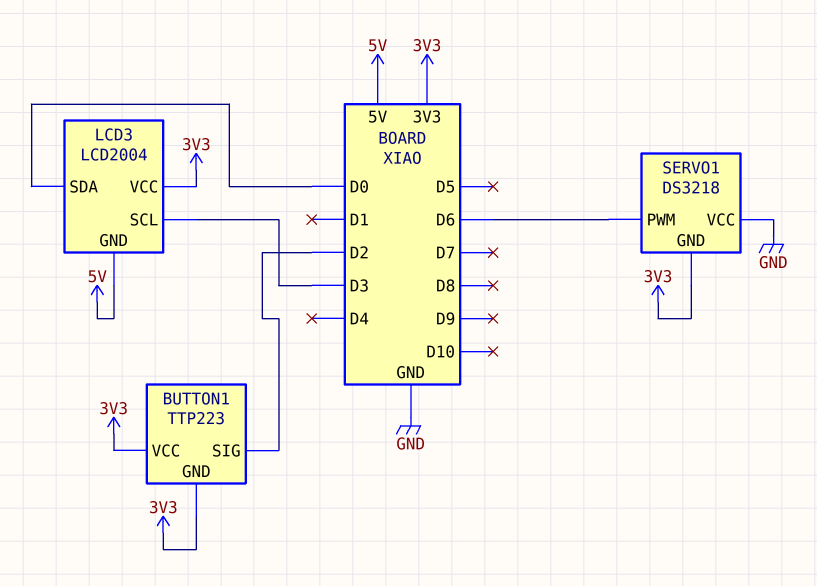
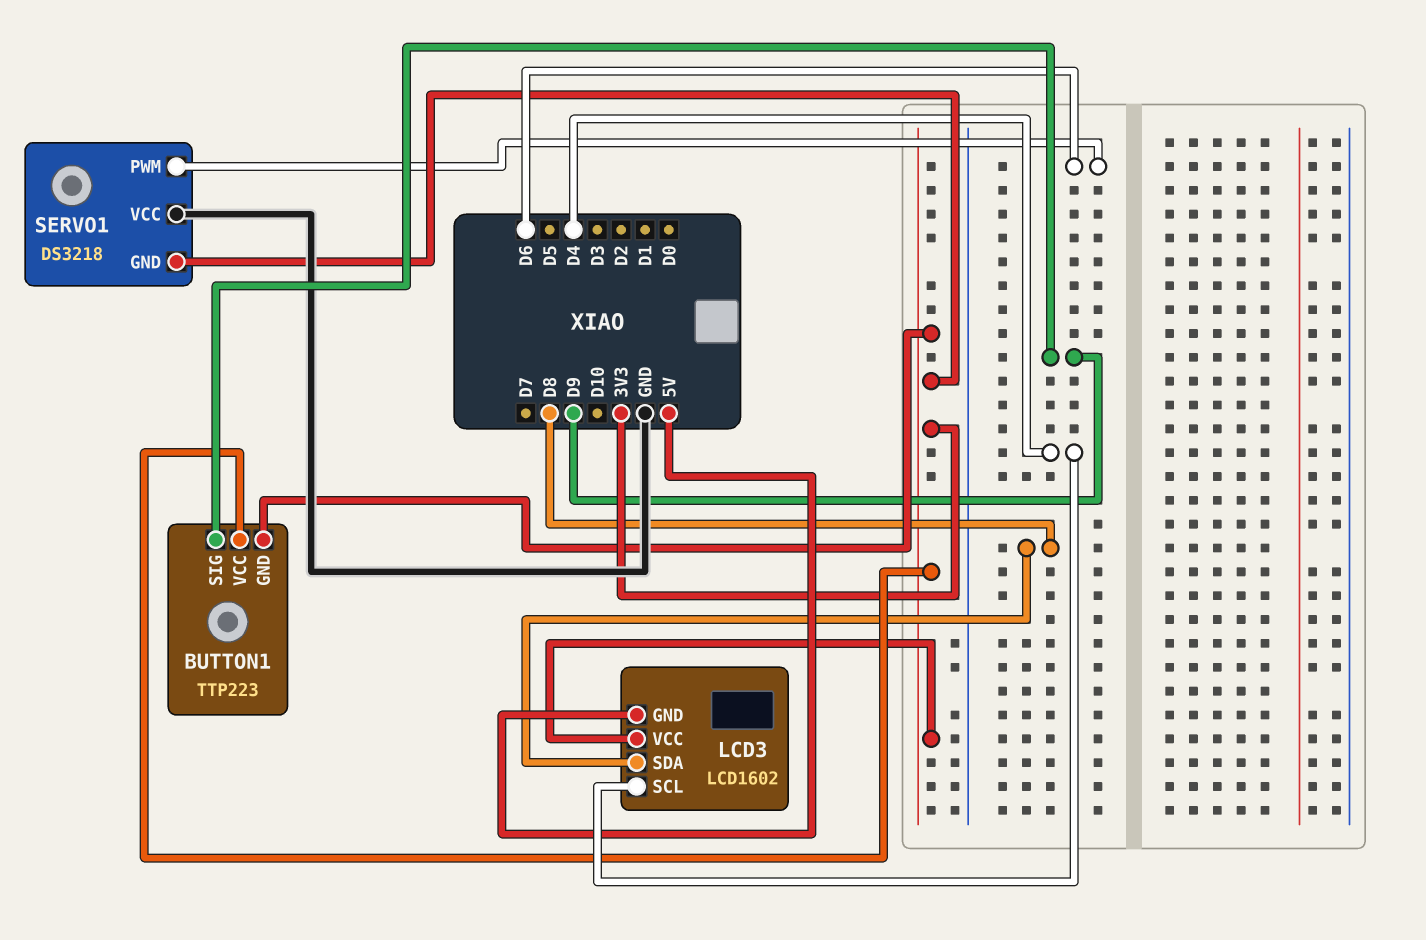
BUTTON1 pin SIG: D2 -> D9
LCD3: LCD2004 -> LCD1602
LCD3 pin SCL: D3 -> D4
LCD3 pin SDA: D0 -> D8

